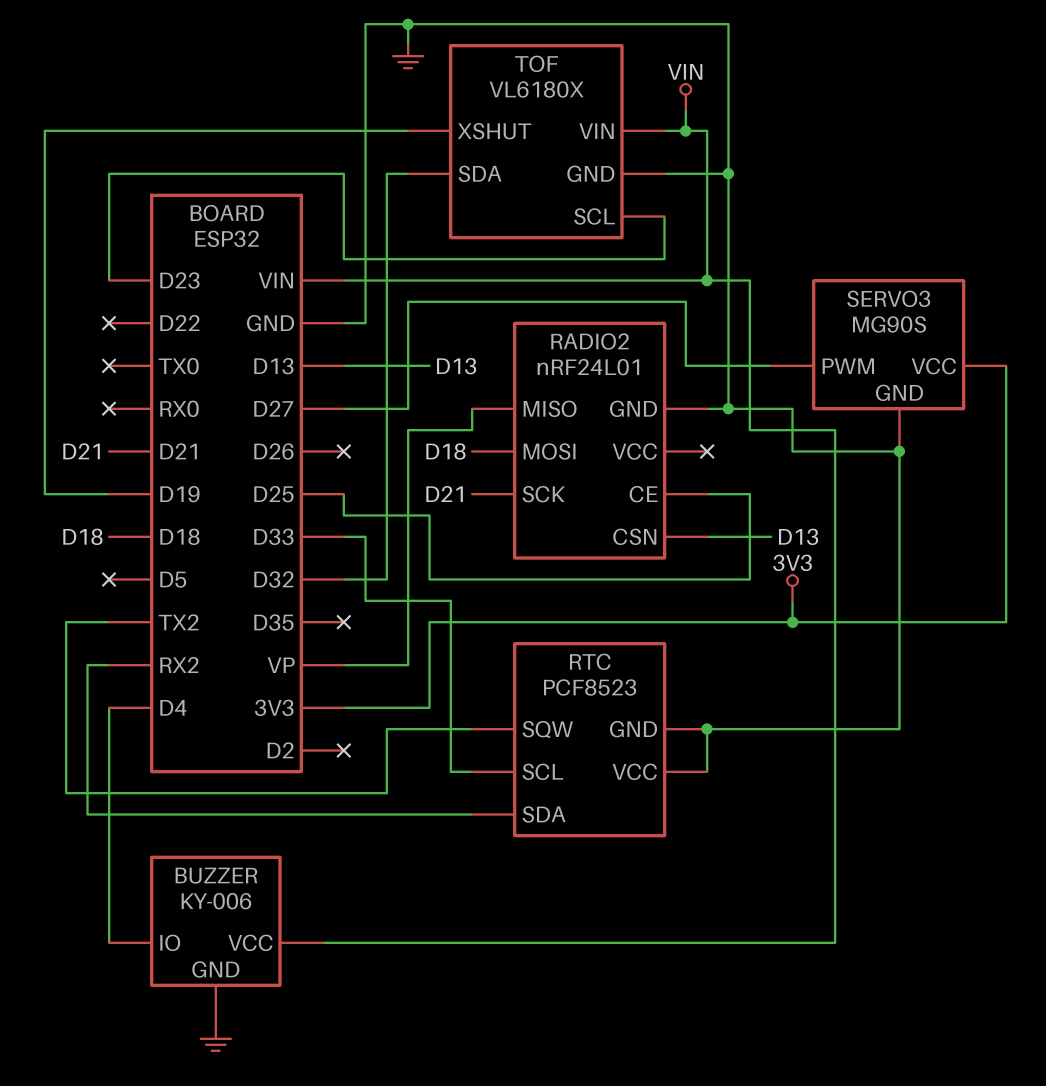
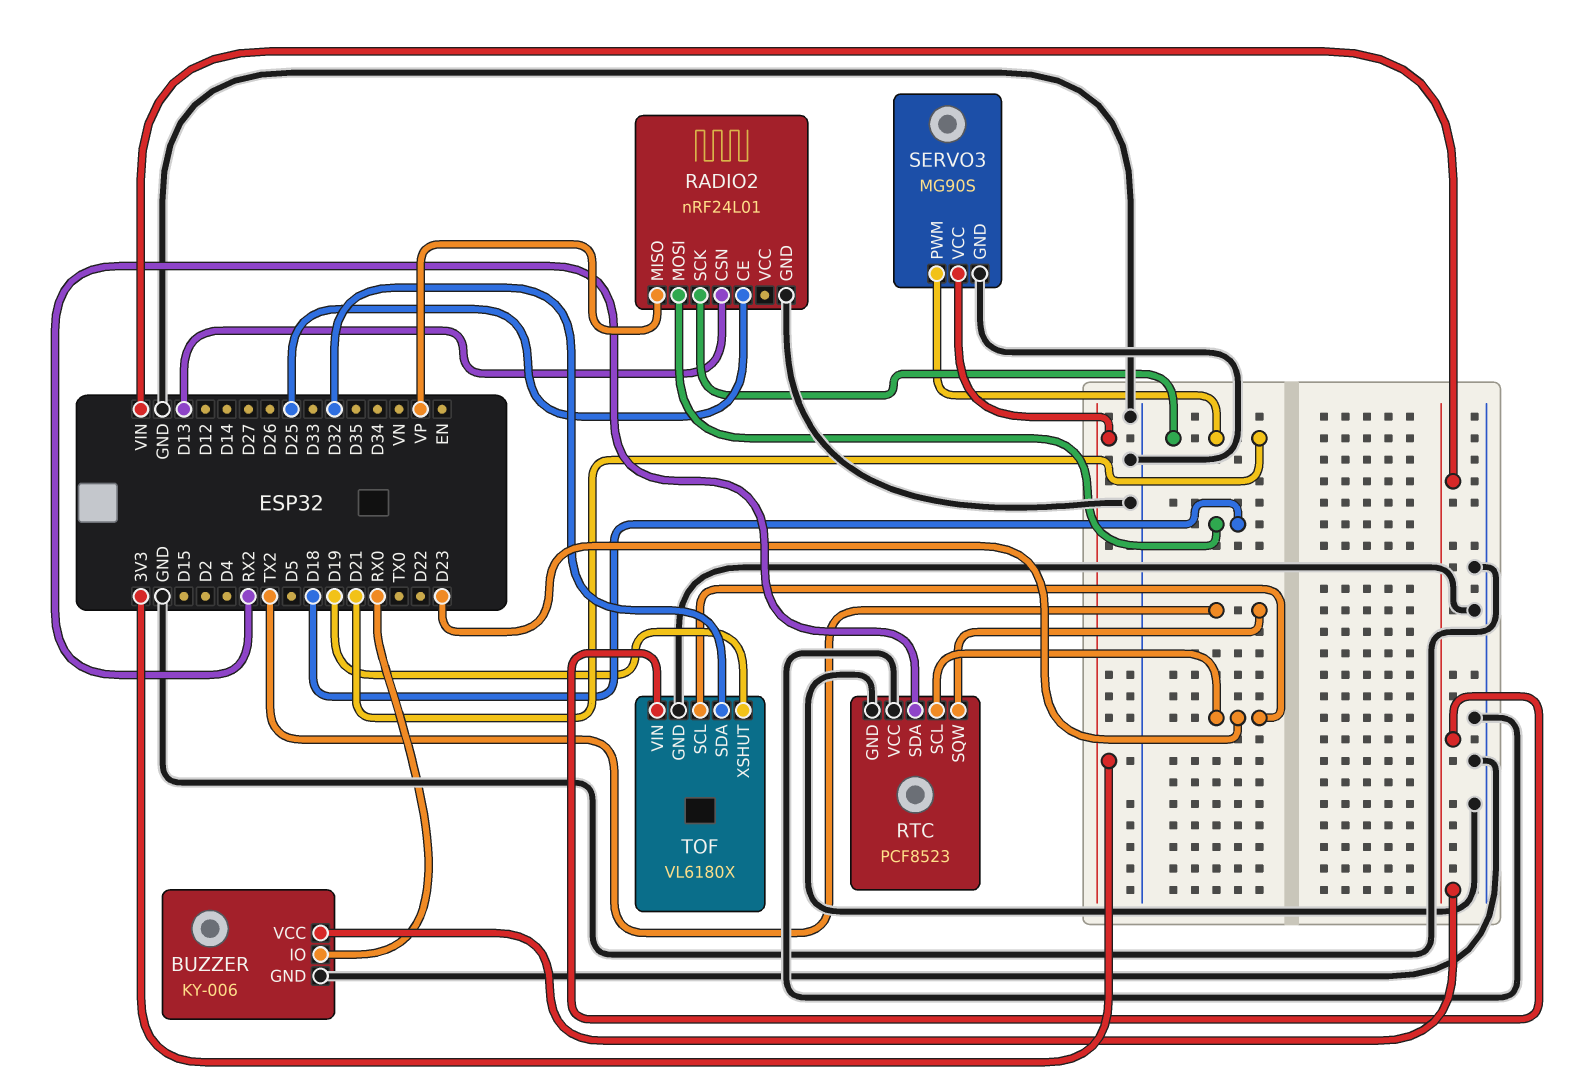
BUZZER pin IO: D4 -> RX0
RTC pin SCL: D33 -> D23
SERVO3 pin PWM: D27 -> D21

